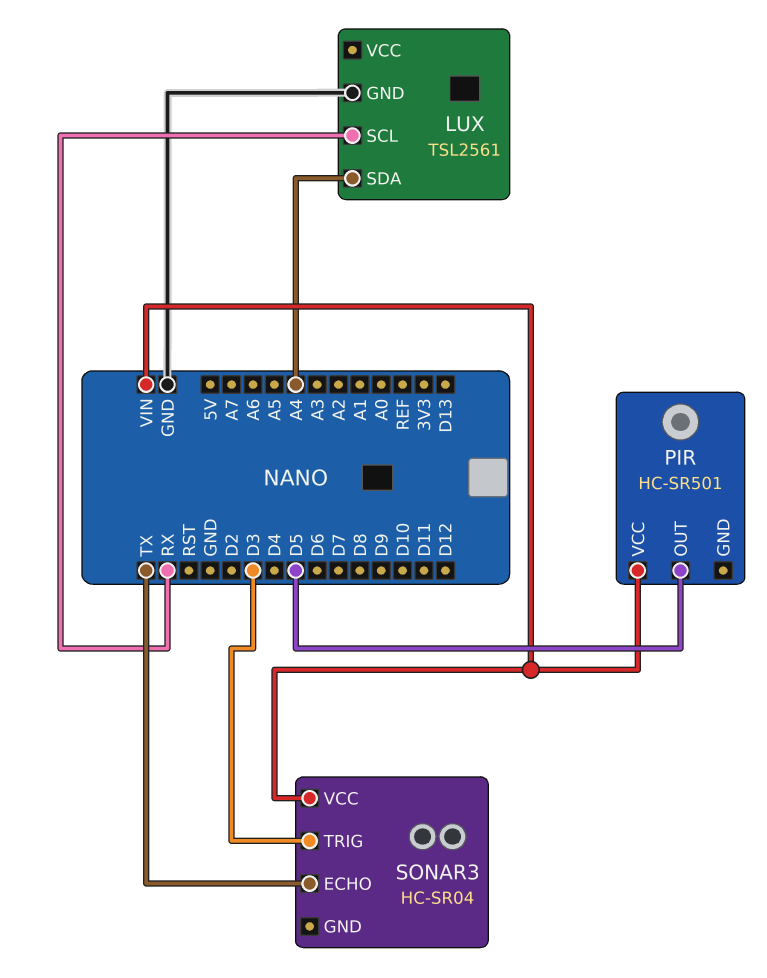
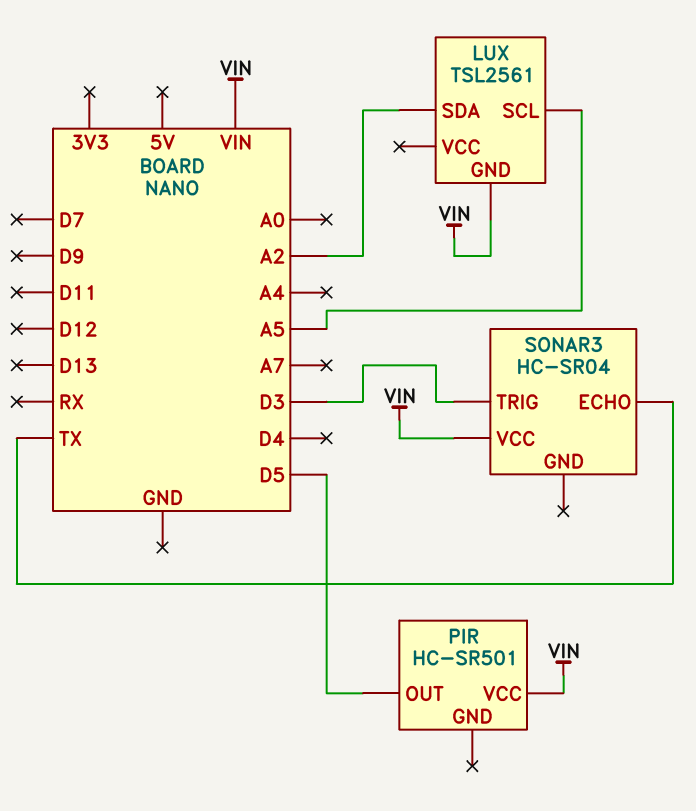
LUX pin GND: GND -> VIN
LUX pin SCL: RX -> A5
LUX pin SDA: A4 -> A2

